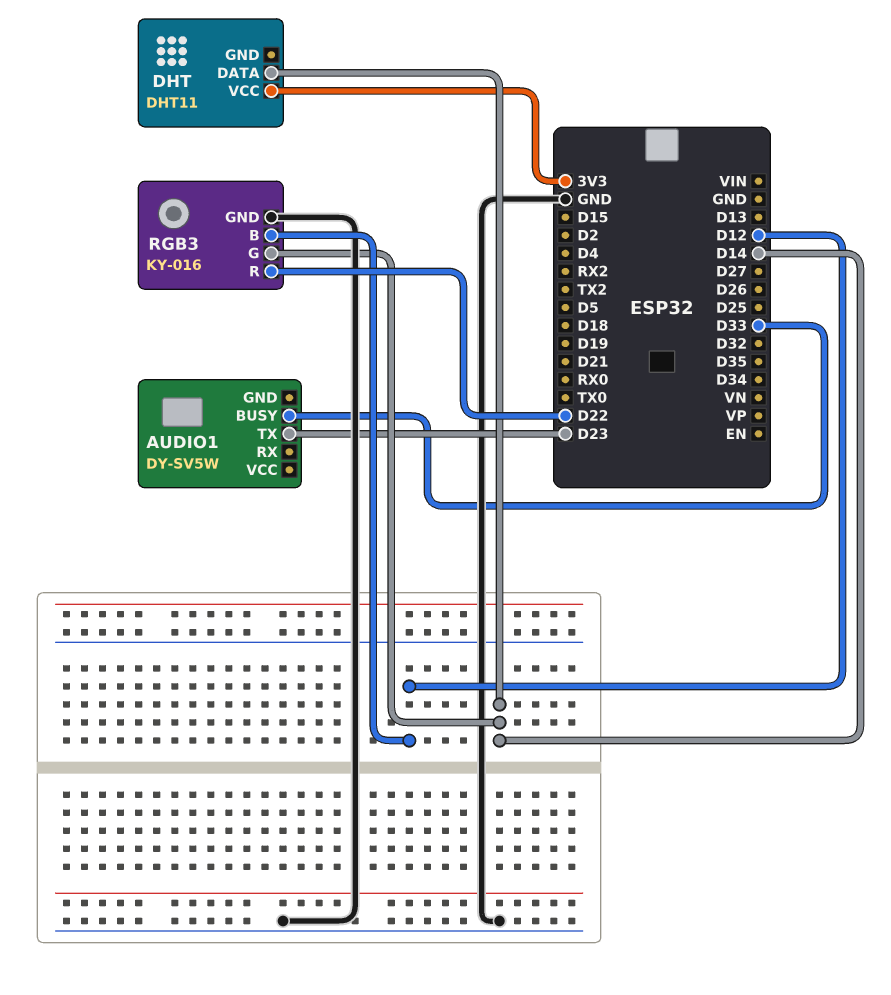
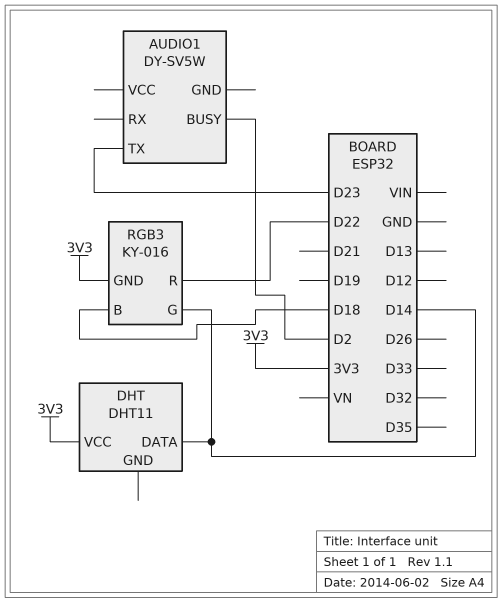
AUDIO1 pin BUSY: D33 -> D2
RGB3 pin B: D12 -> D18
RGB3 pin GND: GND -> 3V3

